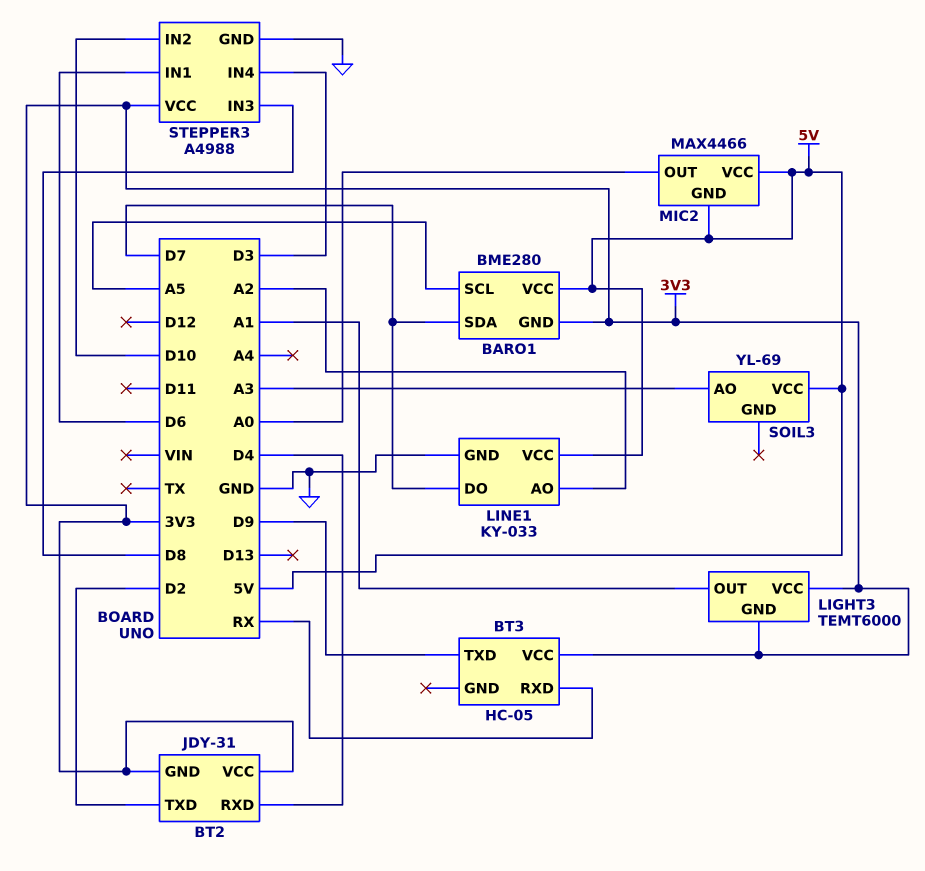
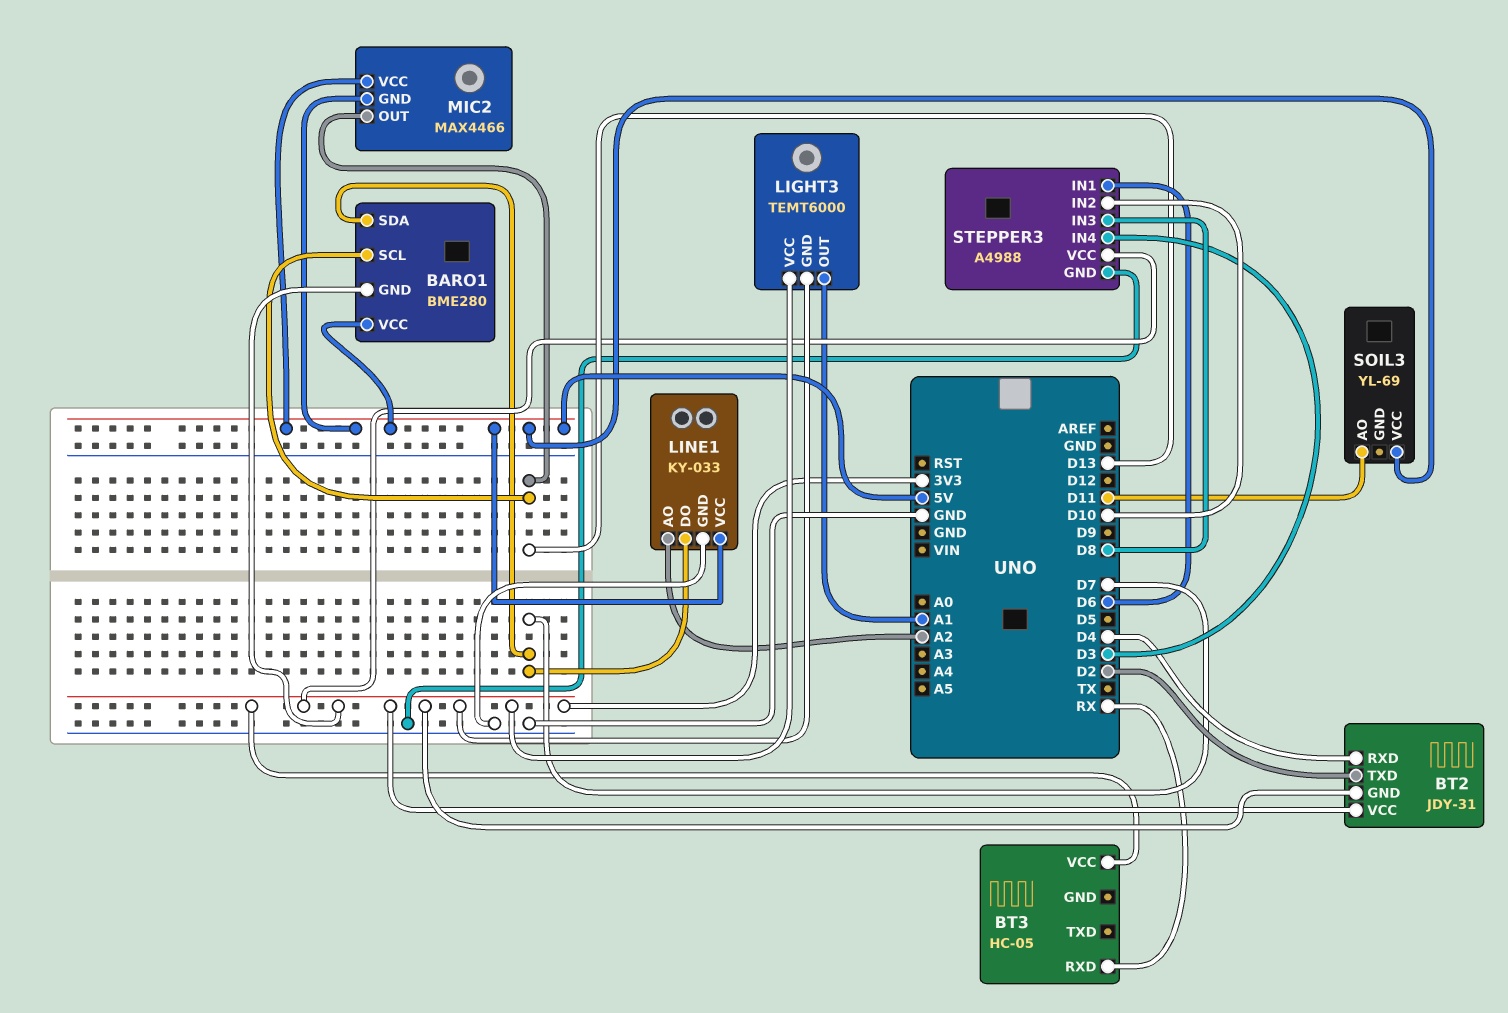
BARO1 pin SCL: A5 -> D13
BT3 pin TXD: D9 -> none
MIC2 pin OUT: A0 -> D13
SOIL3 pin AO: A3 -> D11

